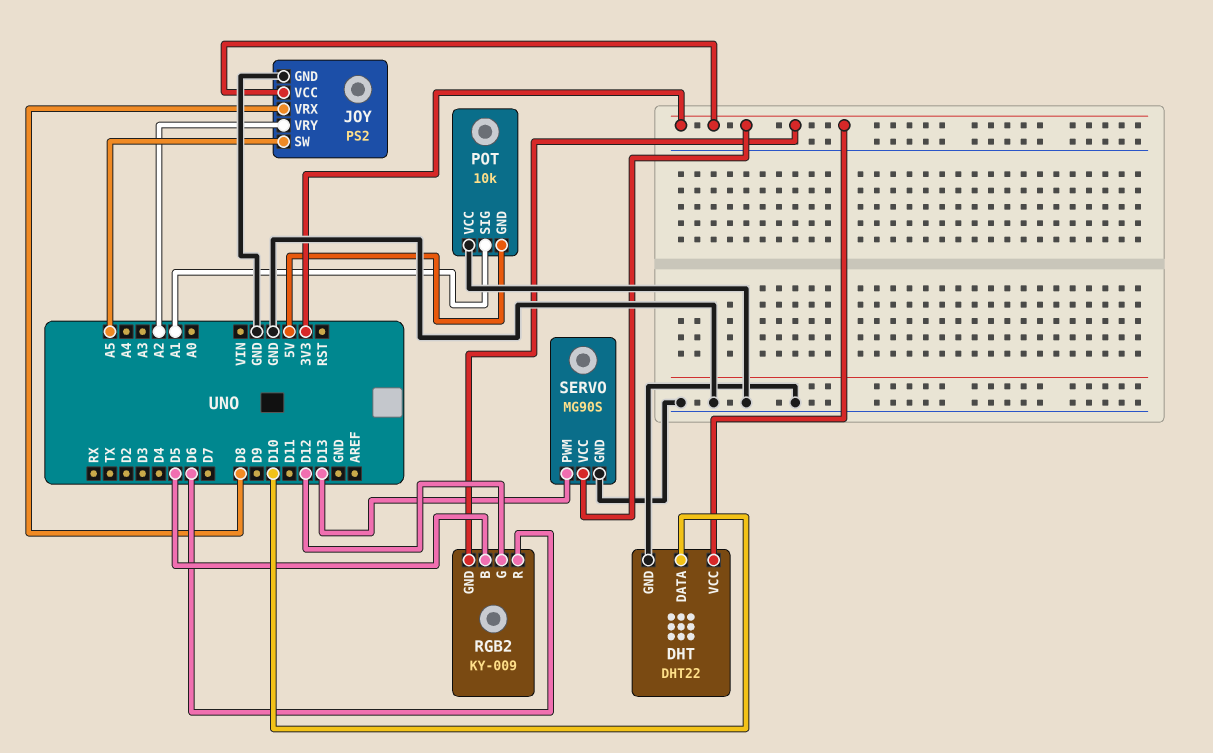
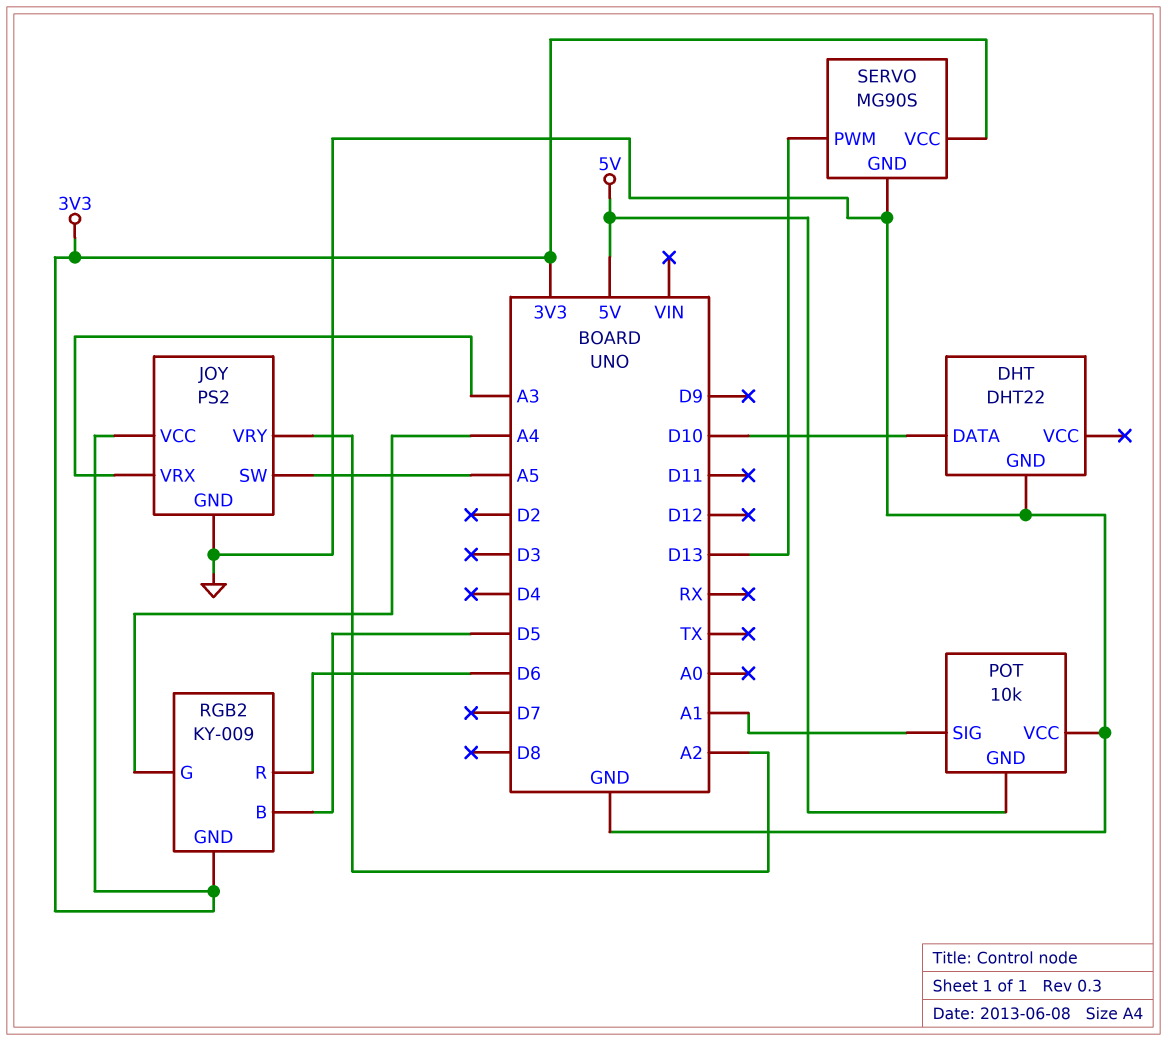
DHT pin VCC: 3V3 -> none
JOY pin VRX: D8 -> A3
RGB2 pin G: D12 -> A4

